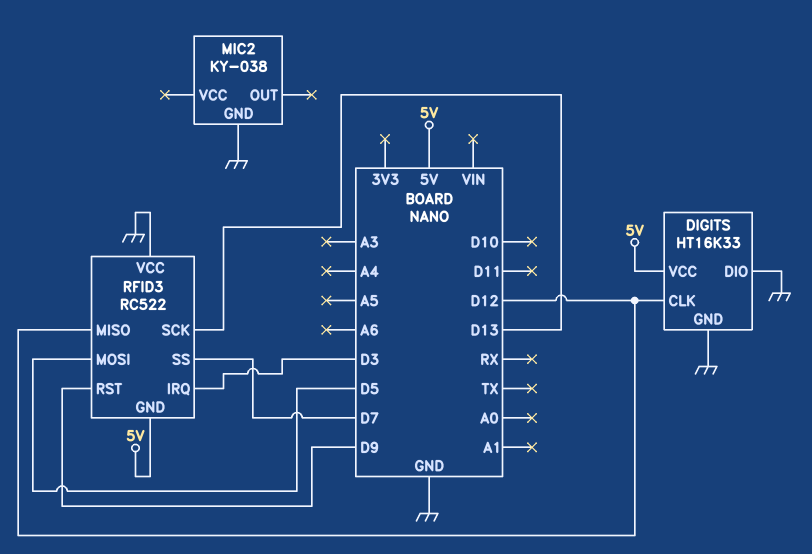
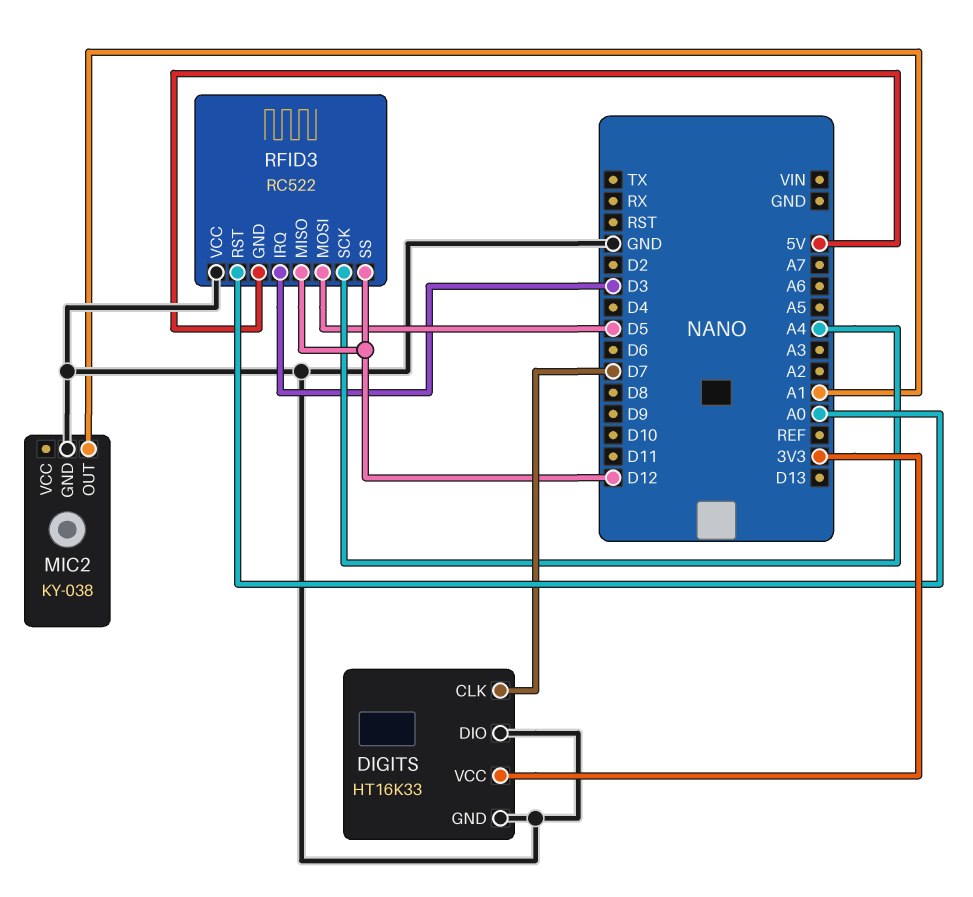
DIGITS pin CLK: D12 -> D7
DIGITS pin VCC: 5V -> 3V3
MIC2 pin OUT: none -> A1
RFID3 pin RST: D9 -> A0
RFID3 pin SCK: D13 -> A4
RFID3 pin SS: D7 -> D12

